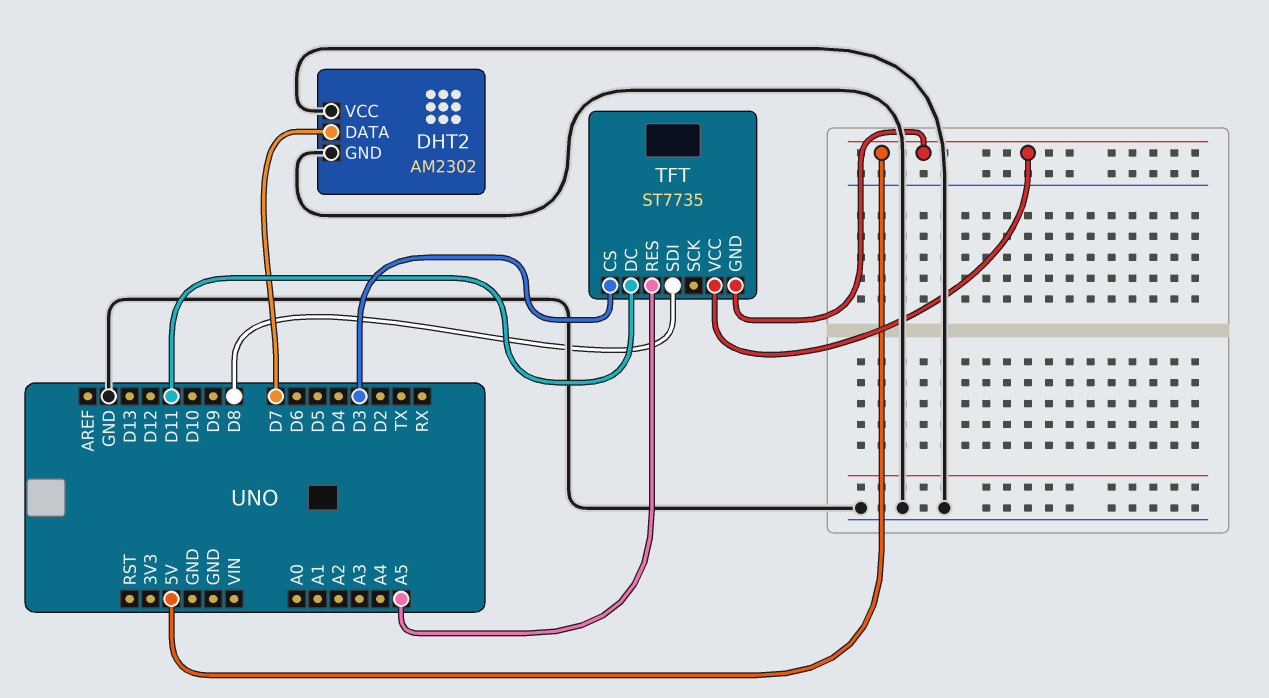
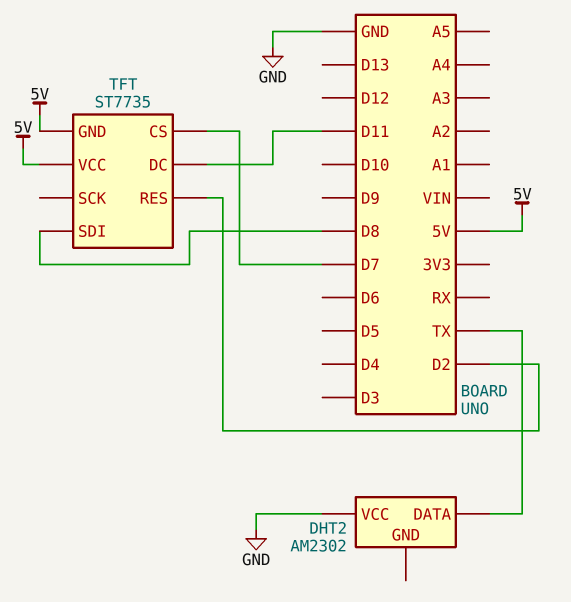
DHT2 pin DATA: D7 -> TX
DHT2 pin GND: GND -> none
TFT pin CS: D3 -> D7
TFT pin RES: A5 -> D2

